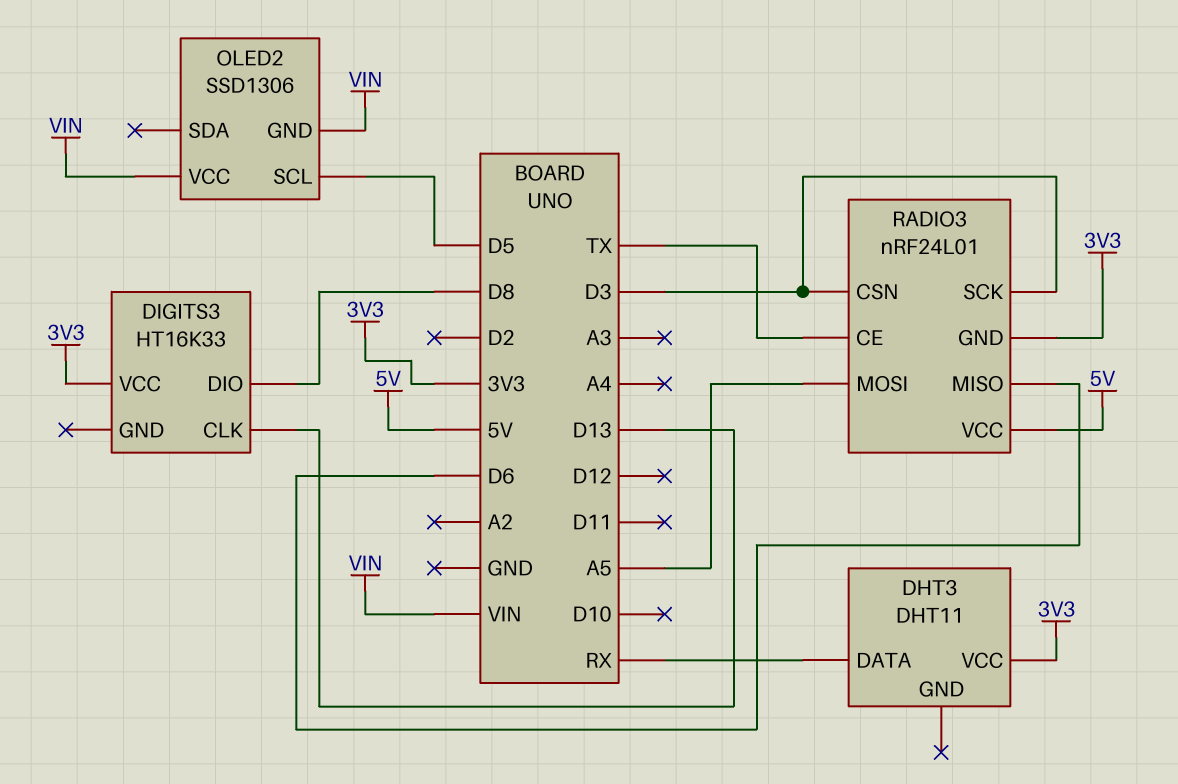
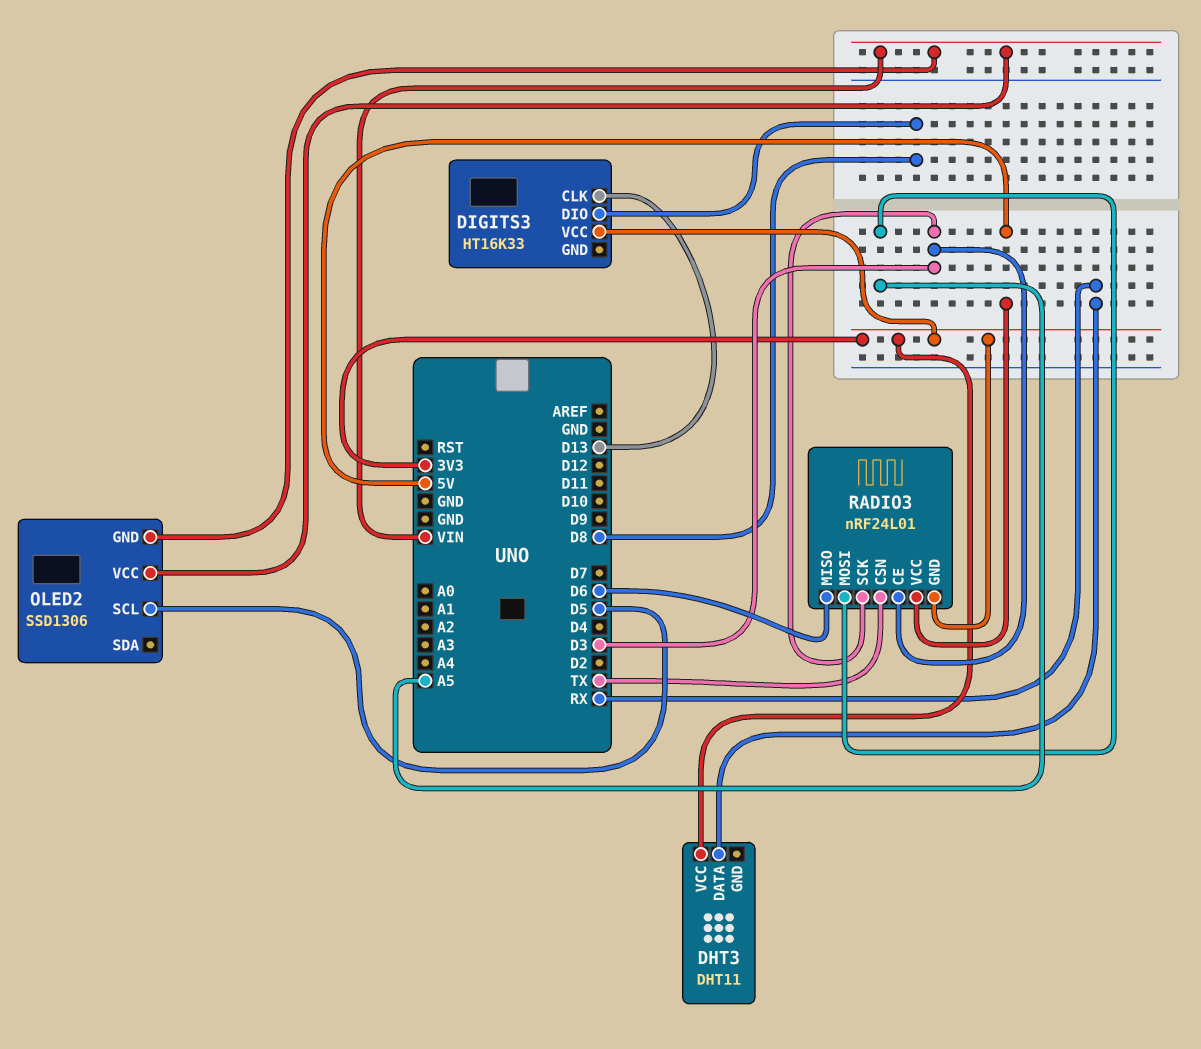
RADIO3 pin CE: TX -> D3
RADIO3 pin CSN: D3 -> TX

